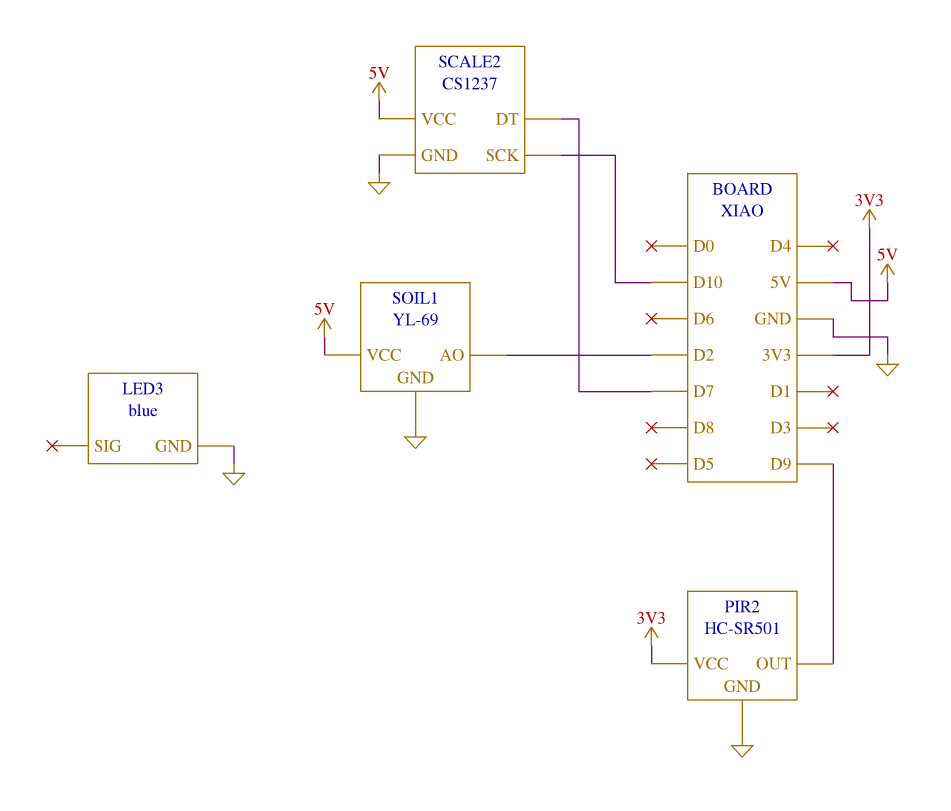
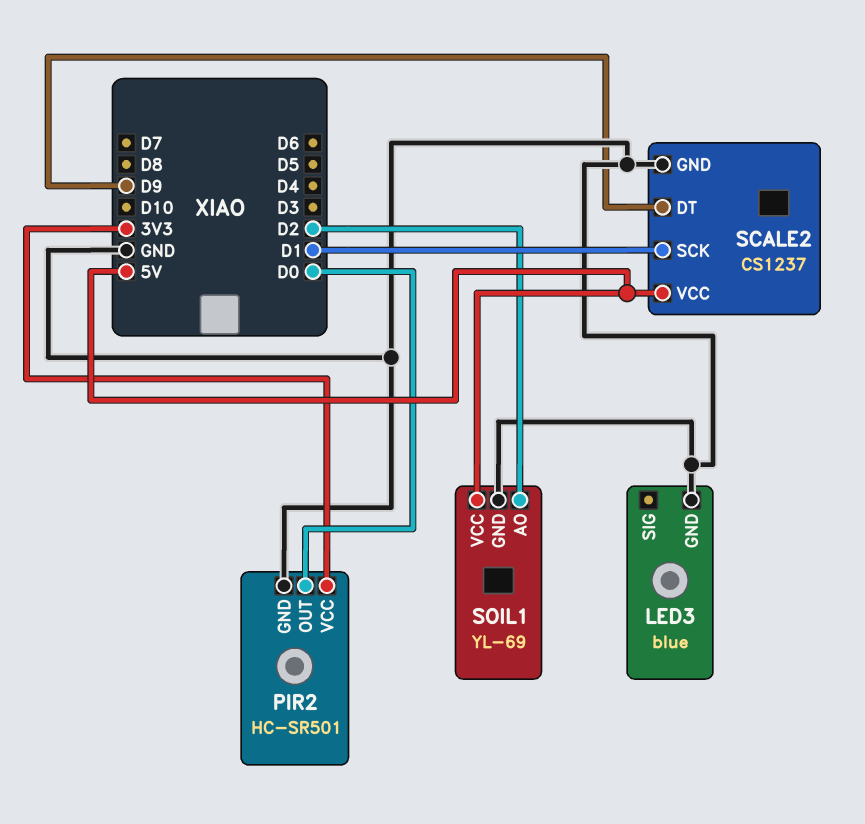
PIR2 pin OUT: D9 -> D0
SCALE2 pin DT: D7 -> D9
SCALE2 pin SCK: D10 -> D1

